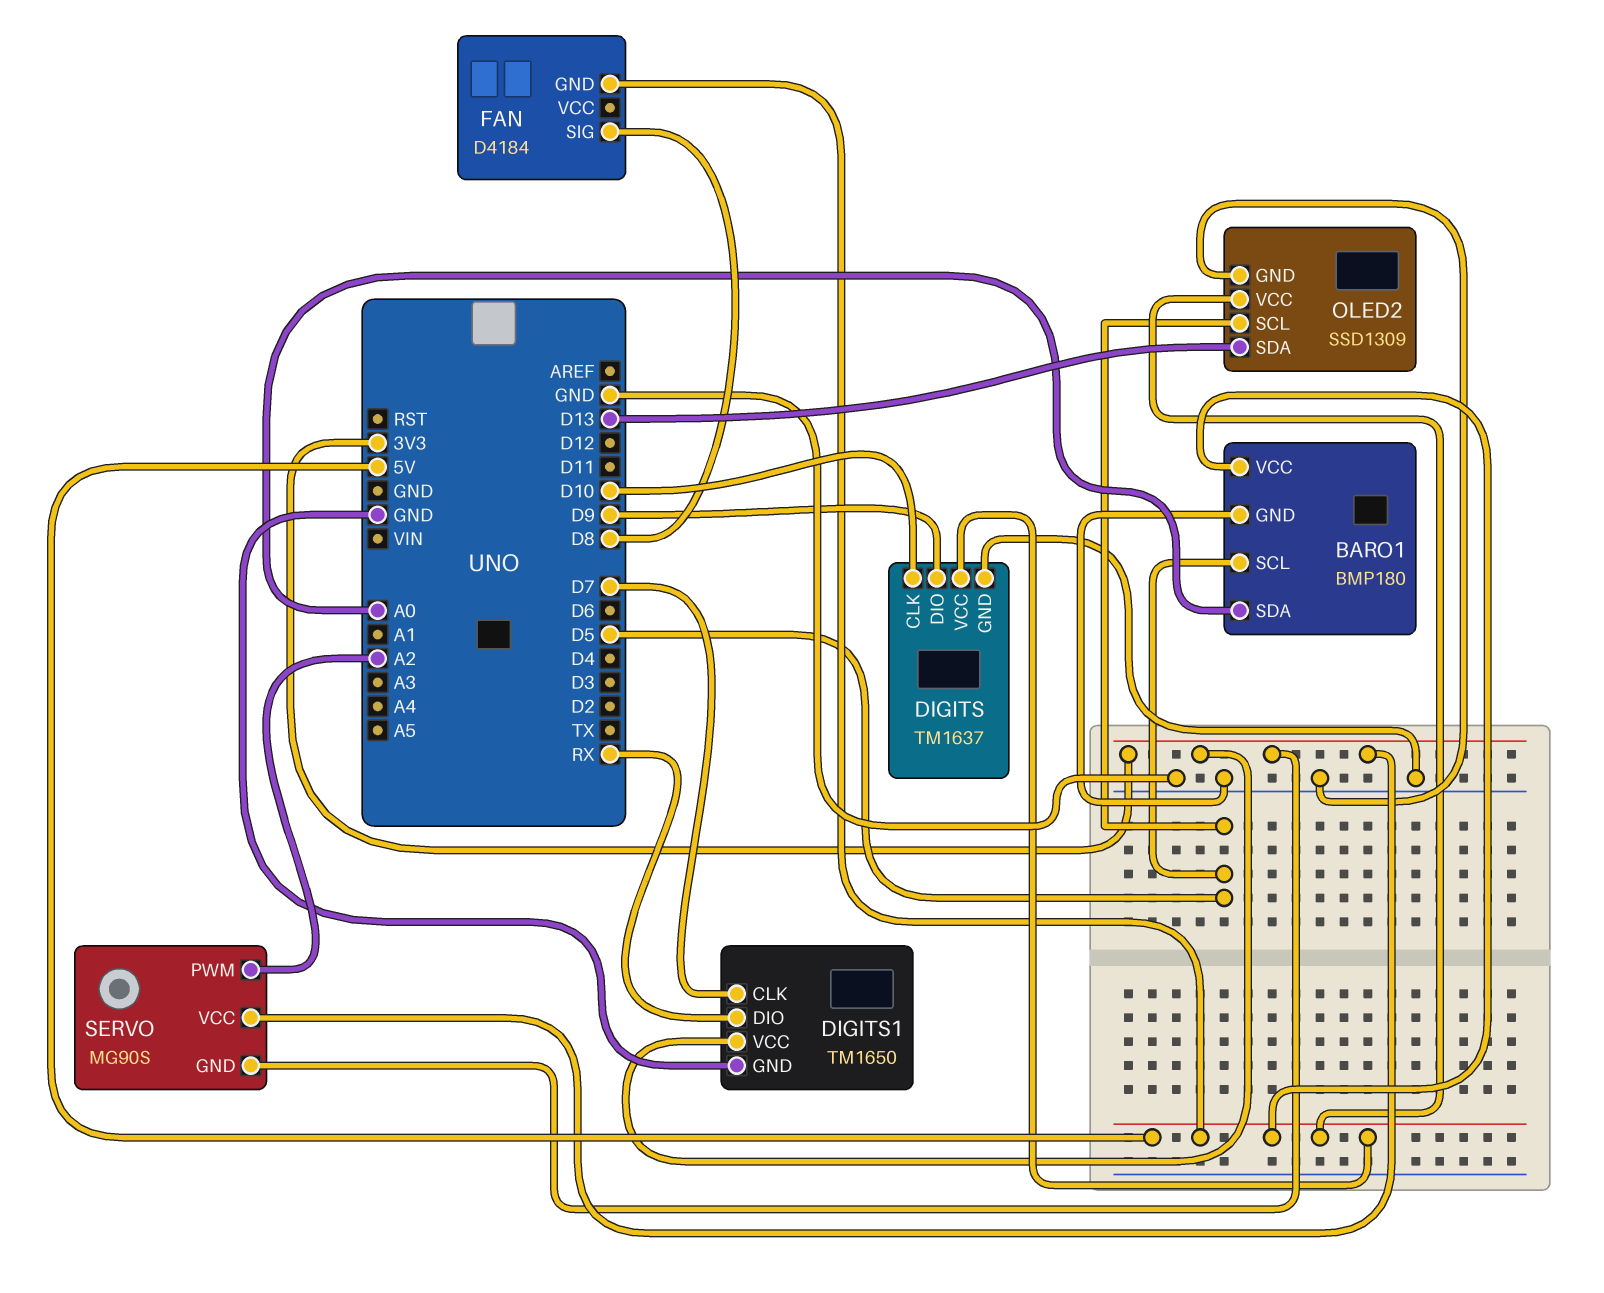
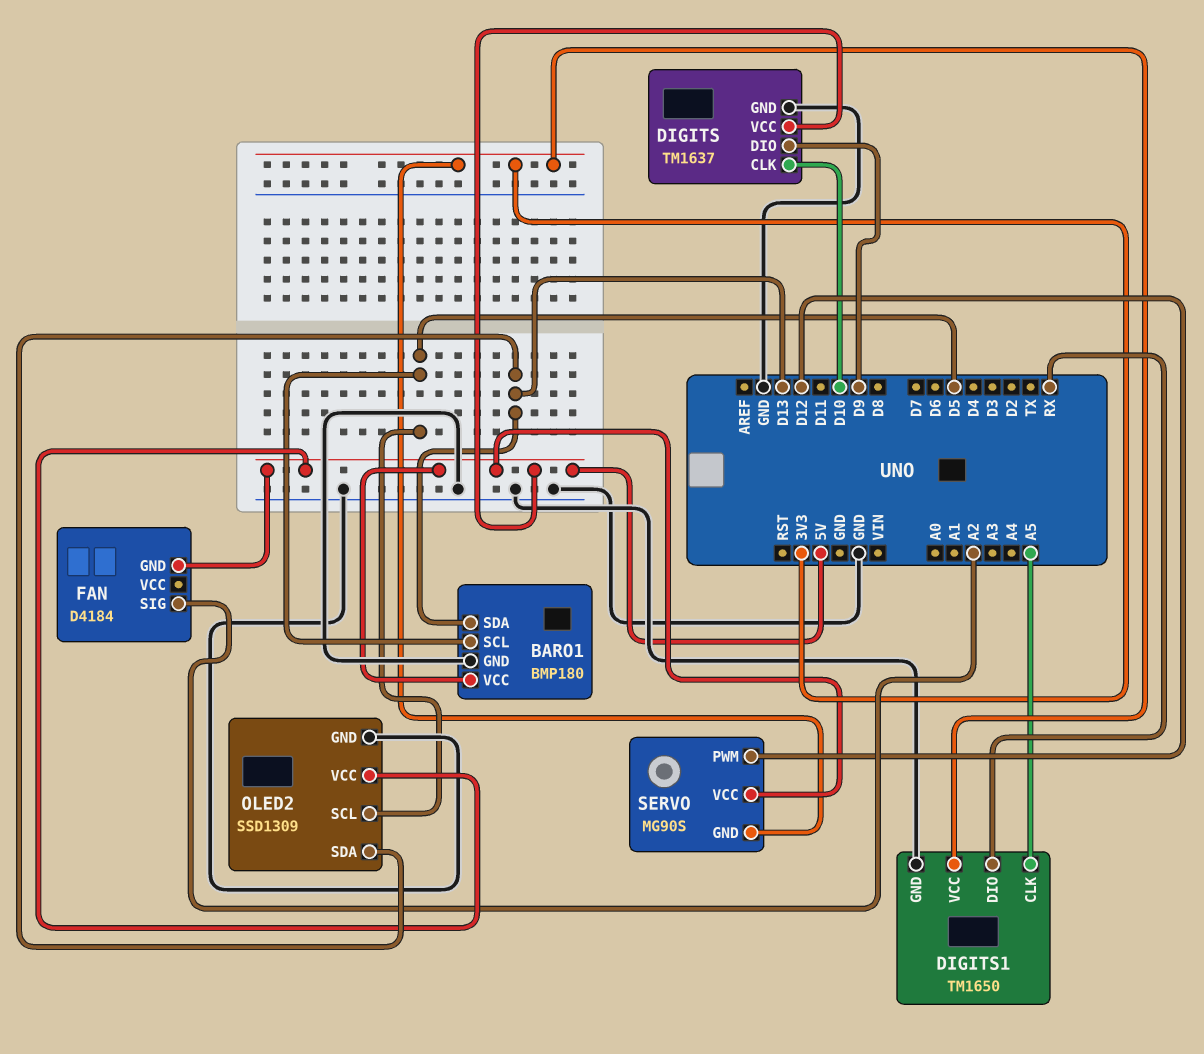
BARO1 pin SDA: A0 -> D13
DIGITS1 pin CLK: D7 -> A5
FAN pin SIG: D8 -> A2
SERVO pin PWM: A2 -> D12
SERVO pin VCC: 3V3 -> 5V

